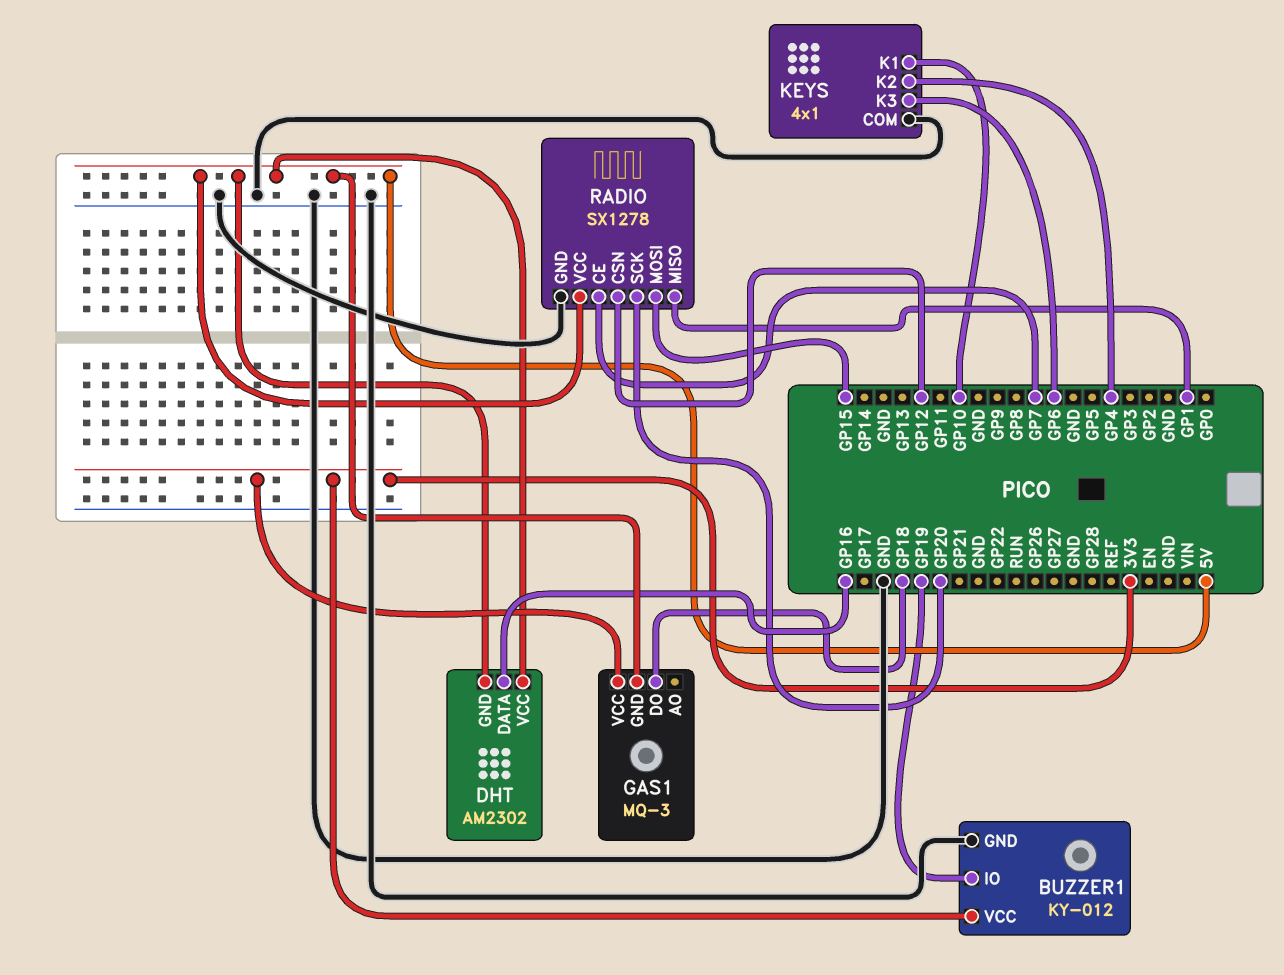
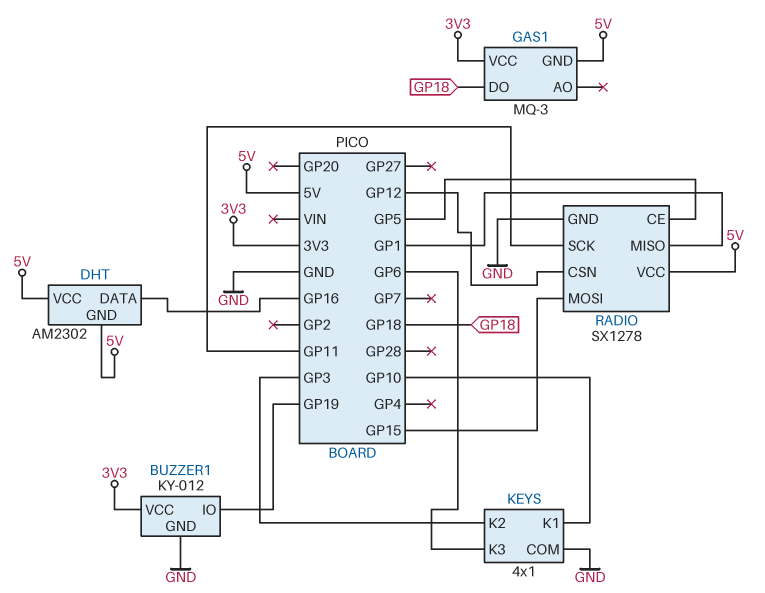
KEYS pin K2: GP4 -> GP3
RADIO pin CE: GP7 -> GP5
RADIO pin SCK: GP20 -> GP11

